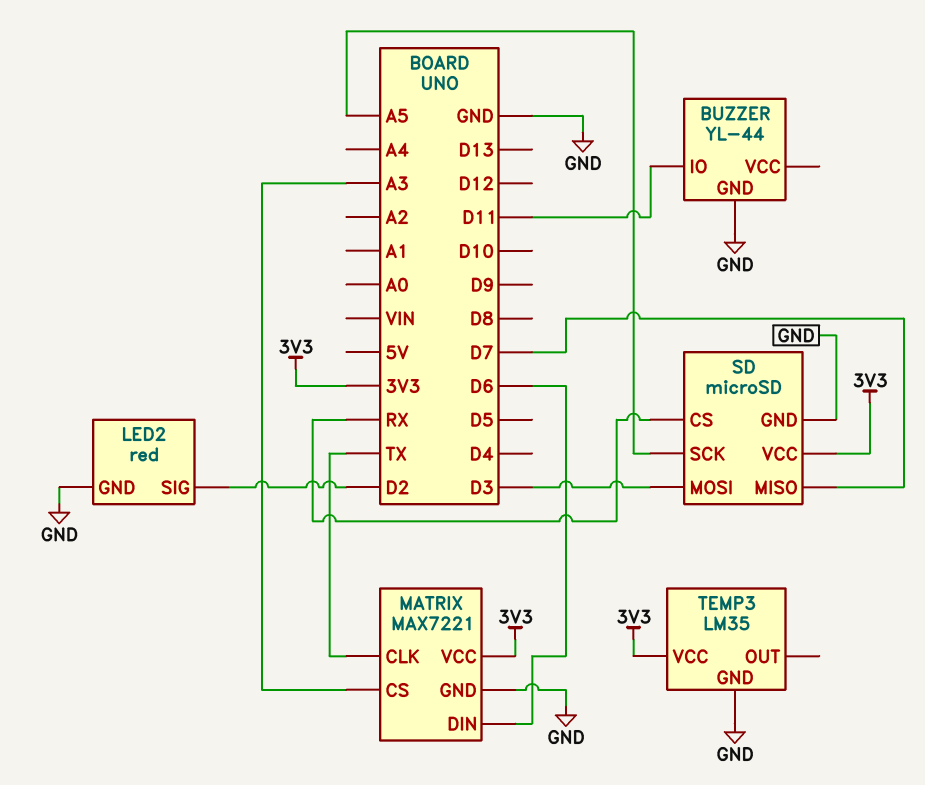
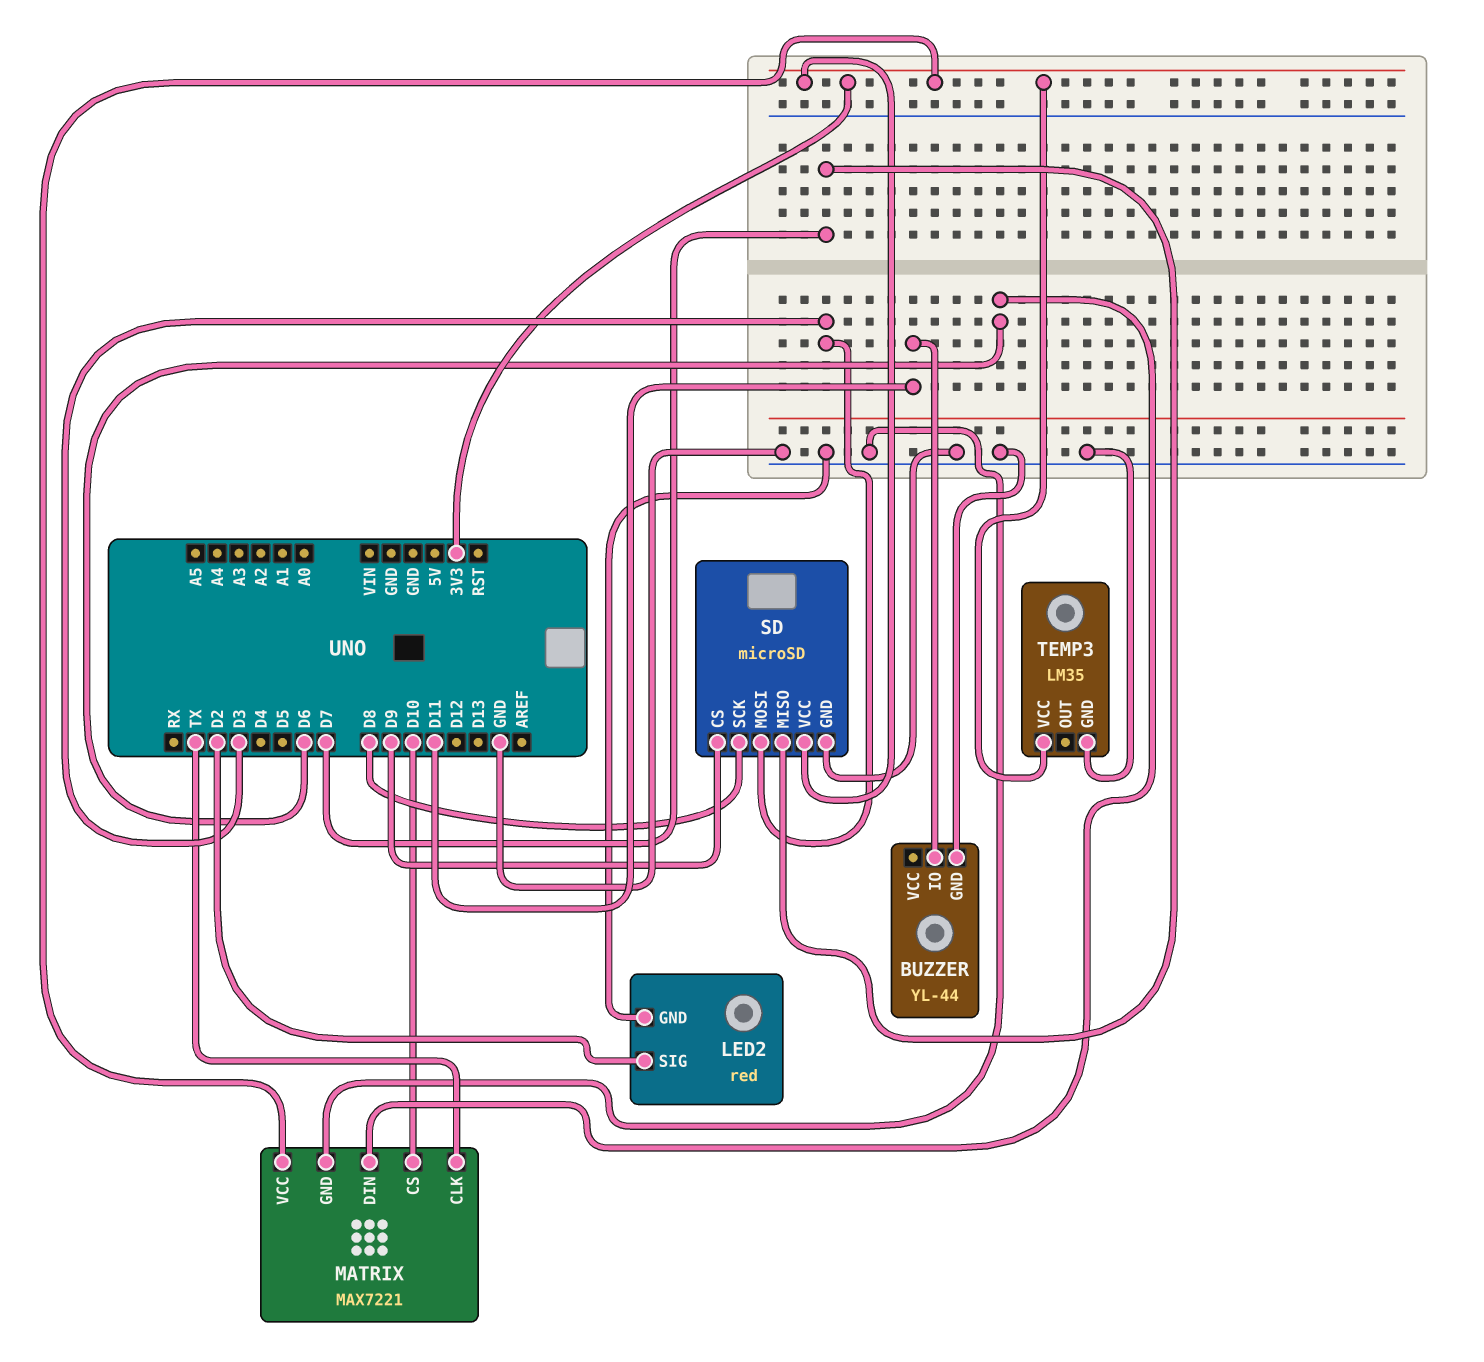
MATRIX pin CS: A3 -> D10
SD pin CS: RX -> D9
SD pin SCK: A5 -> D8

